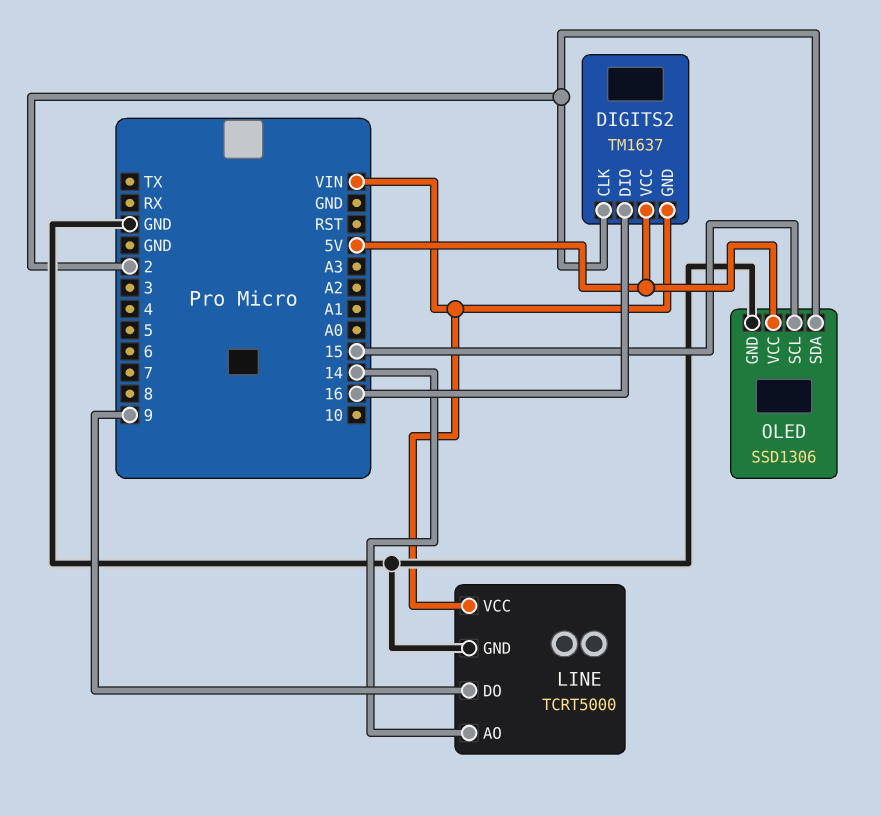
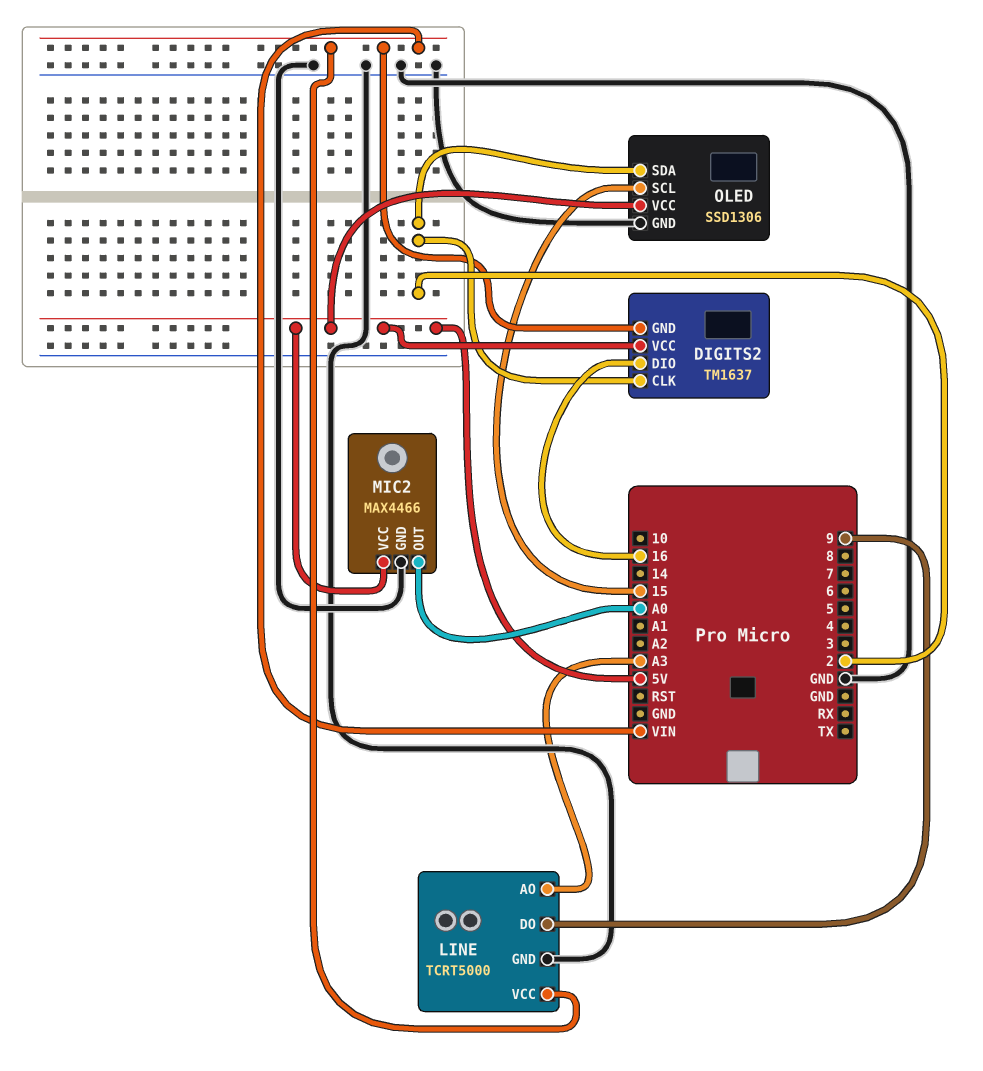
LINE pin AO: 14 -> A3
MIC2: none -> MAX4466
MIC2 pin GND: none -> GND
MIC2 pin OUT: none -> A0
MIC2 pin VCC: none -> 5V

